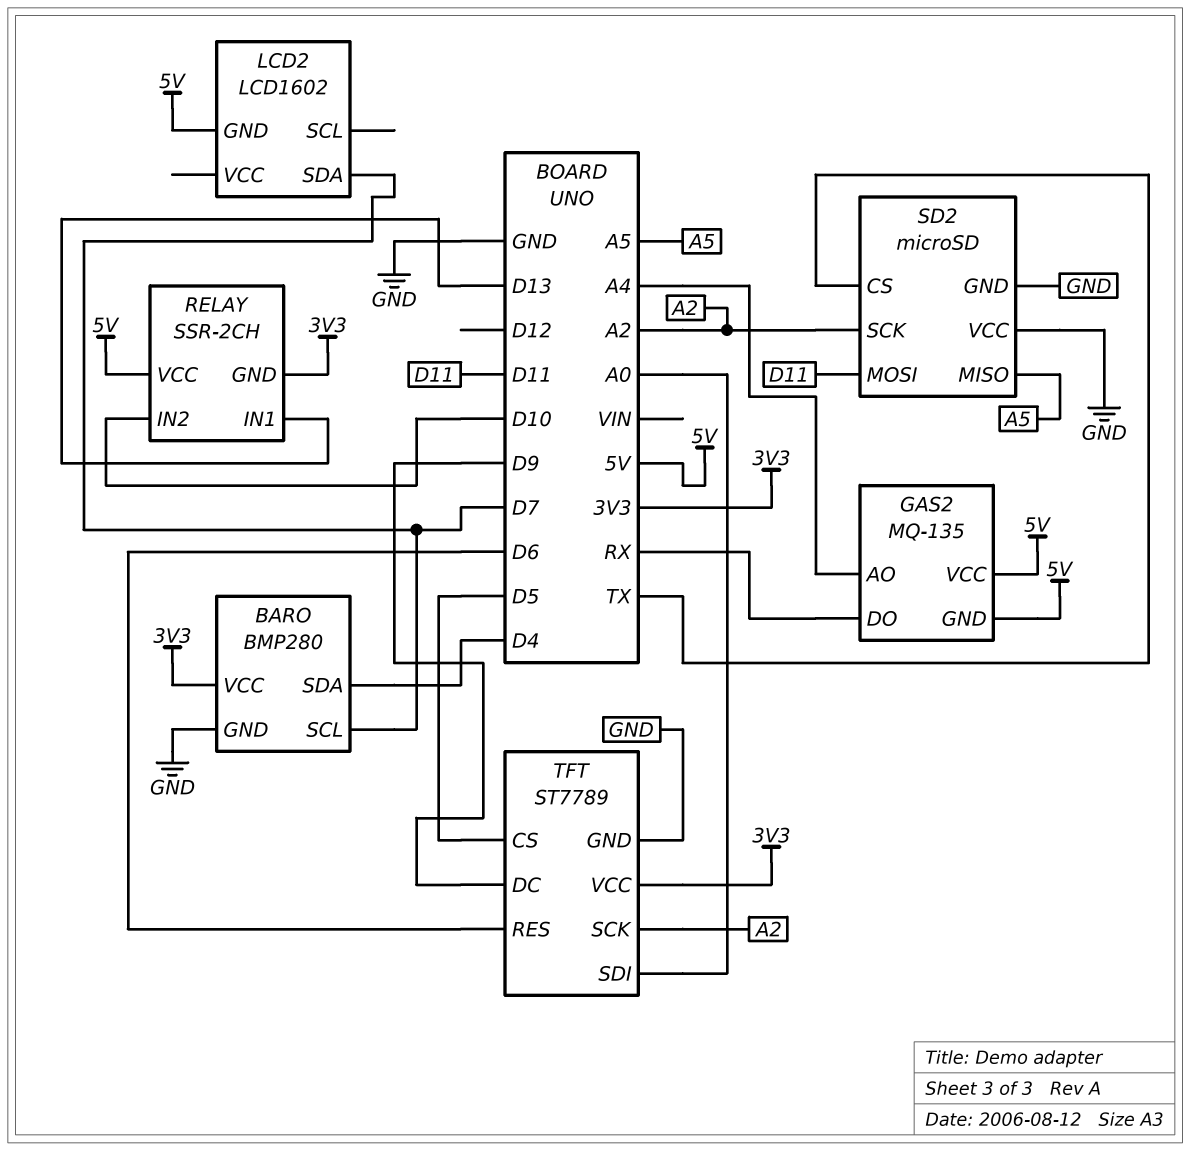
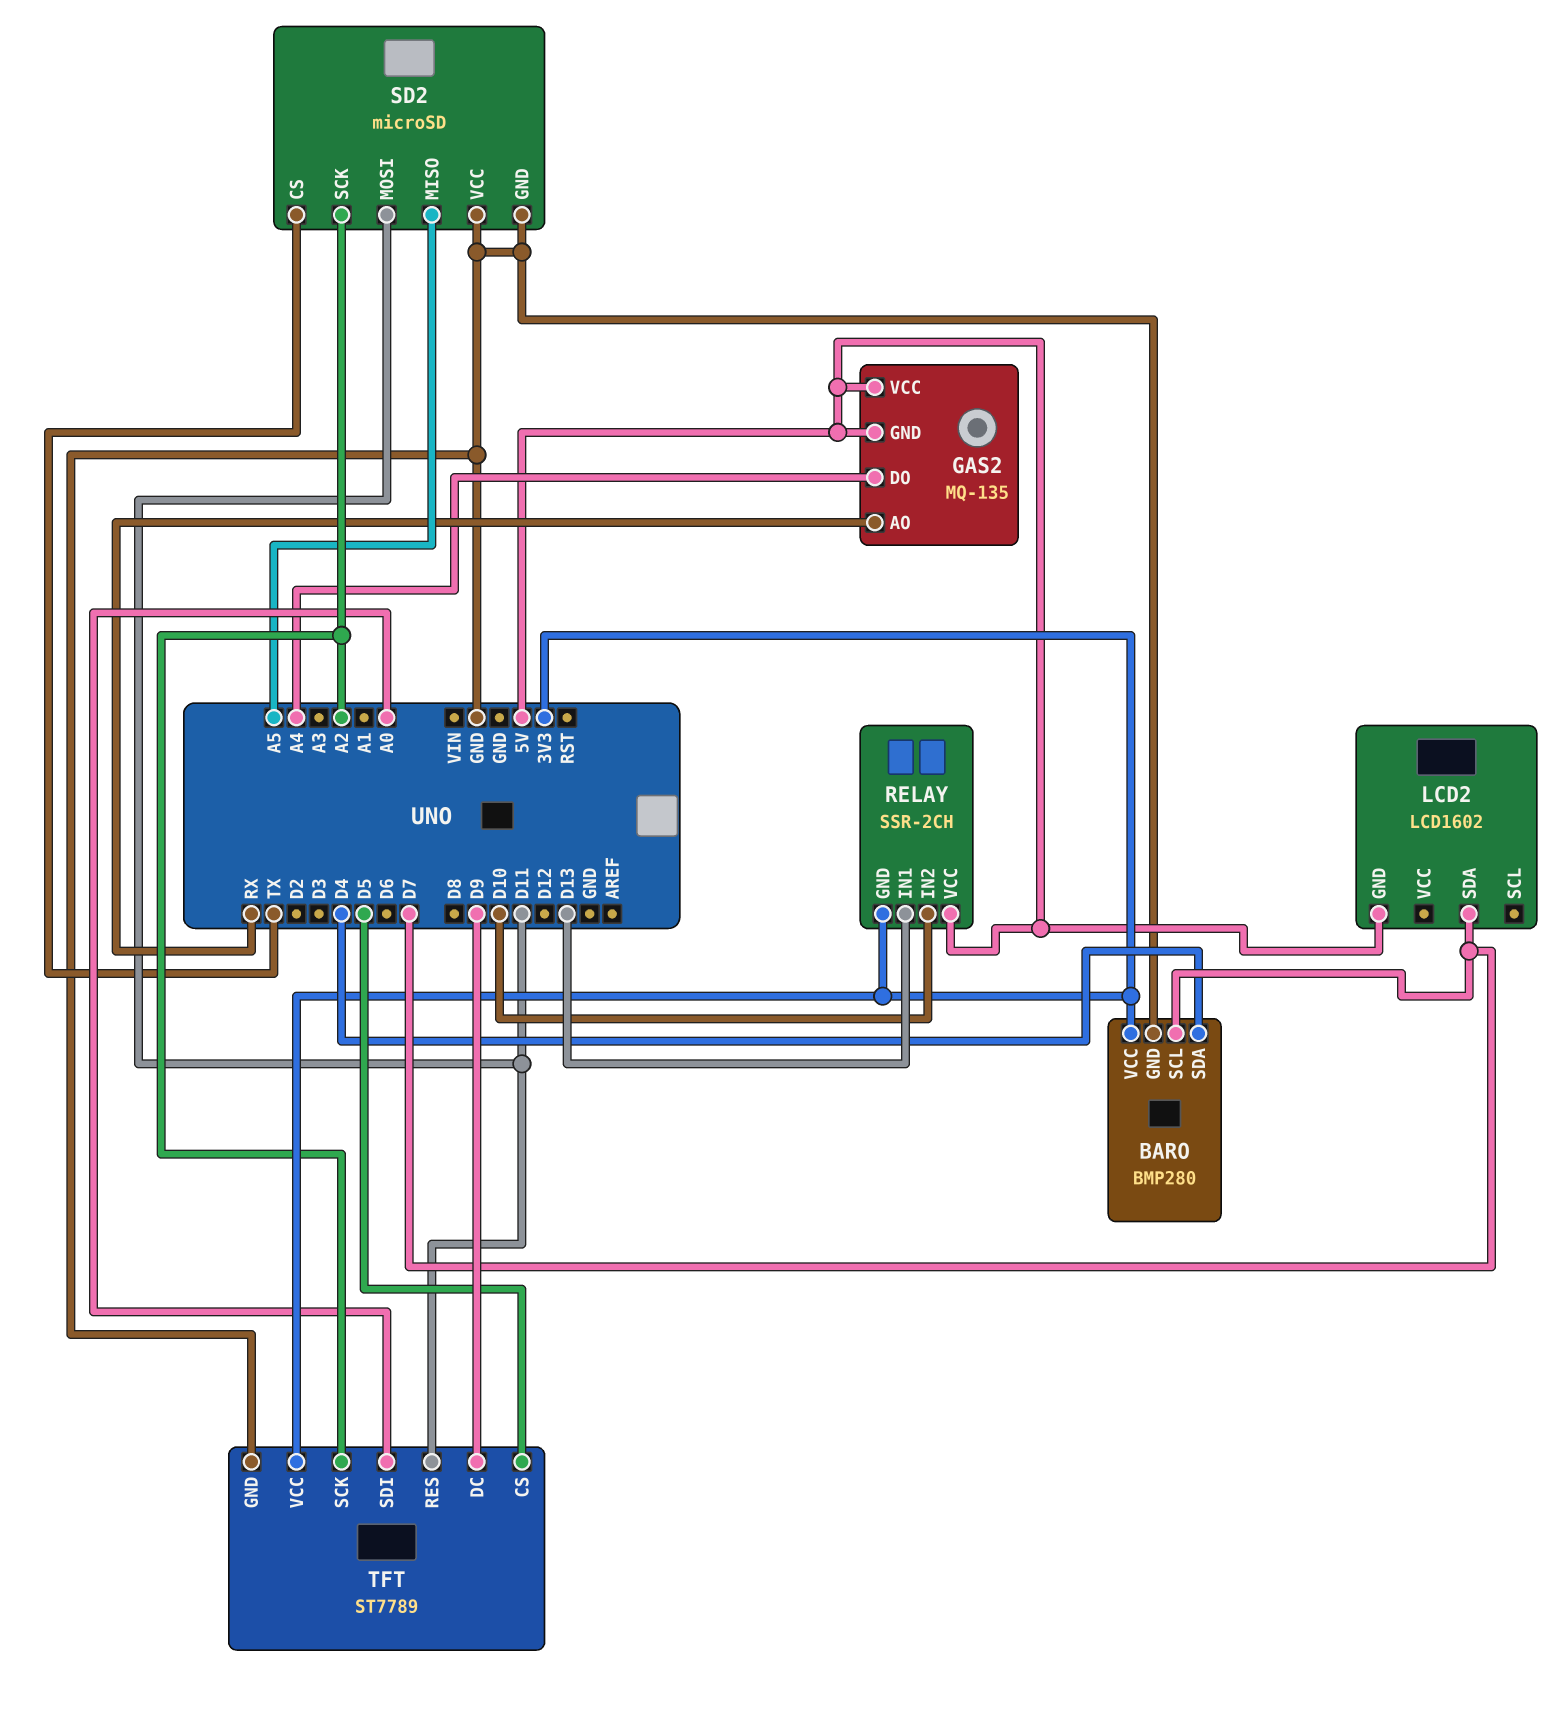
GAS2 pin AO: A4 -> RX
GAS2 pin DO: RX -> A4
TFT pin RES: D6 -> D11

